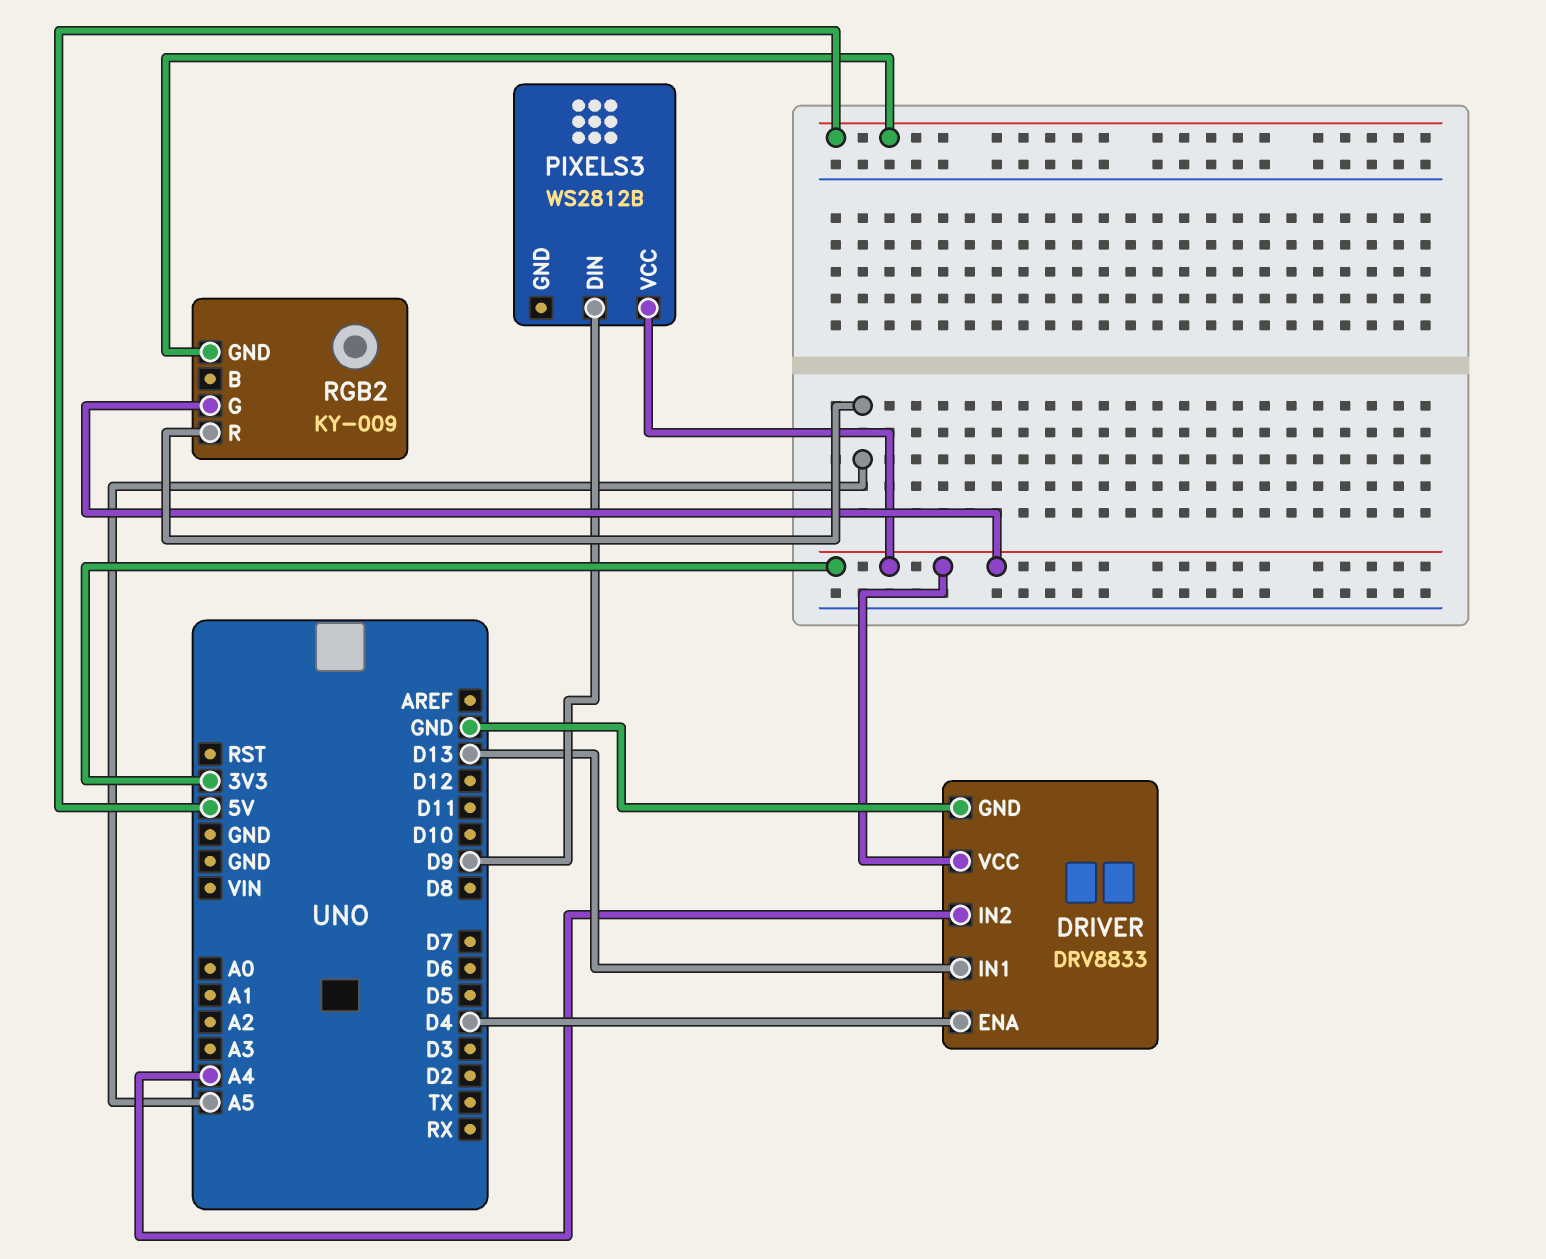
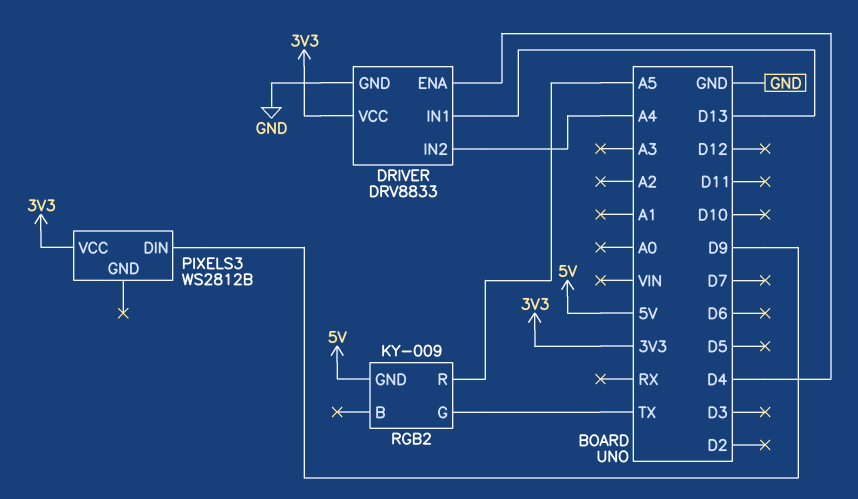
RGB2 pin G: 3V3 -> TX

